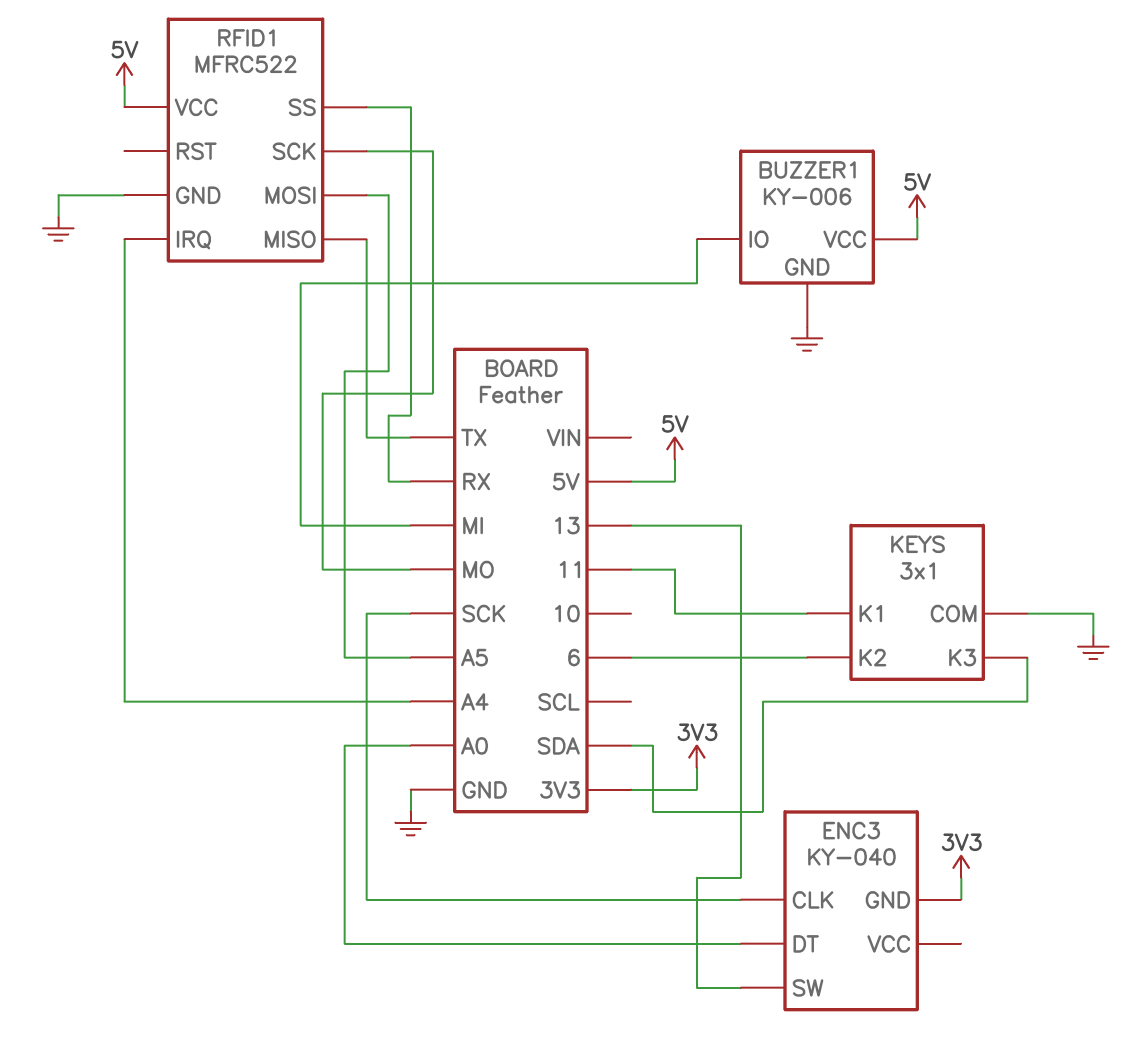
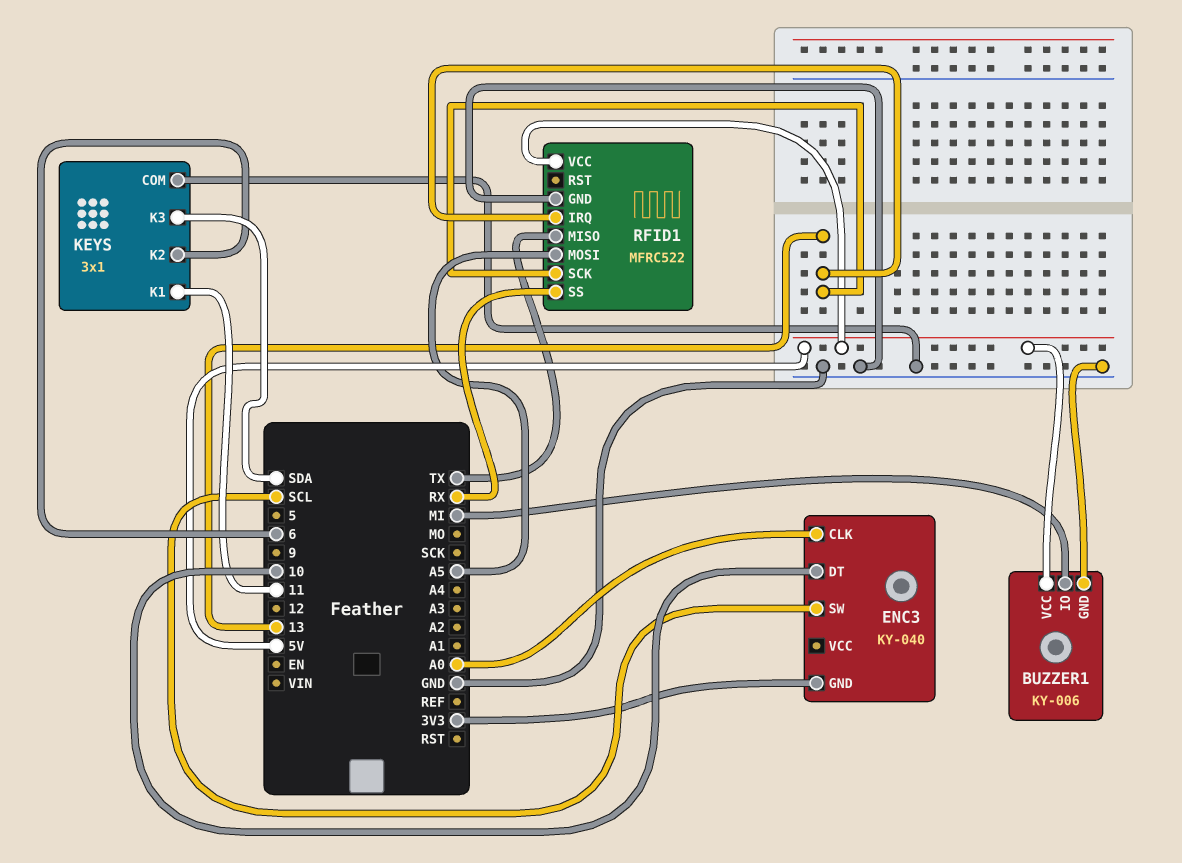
ENC3 pin CLK: SCK -> A0
ENC3 pin DT: A0 -> 10
ENC3 pin SW: 13 -> SCL
RFID1 pin IRQ: A4 -> 13
RFID1 pin SCK: MO -> 13

